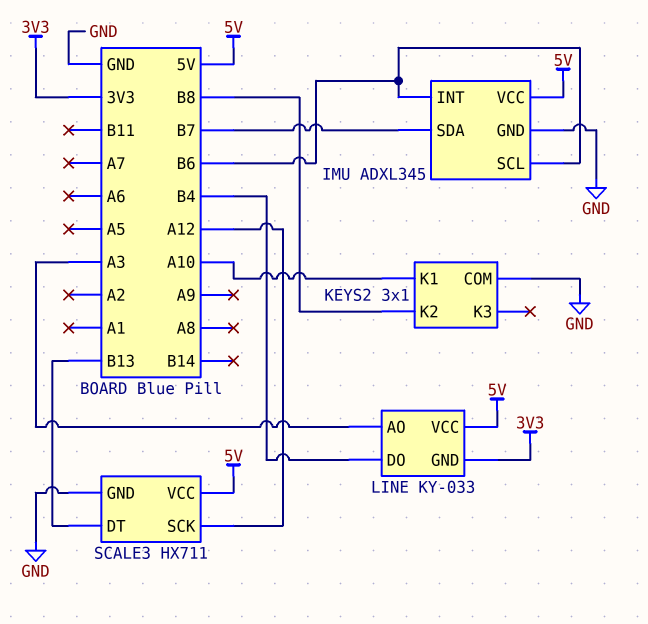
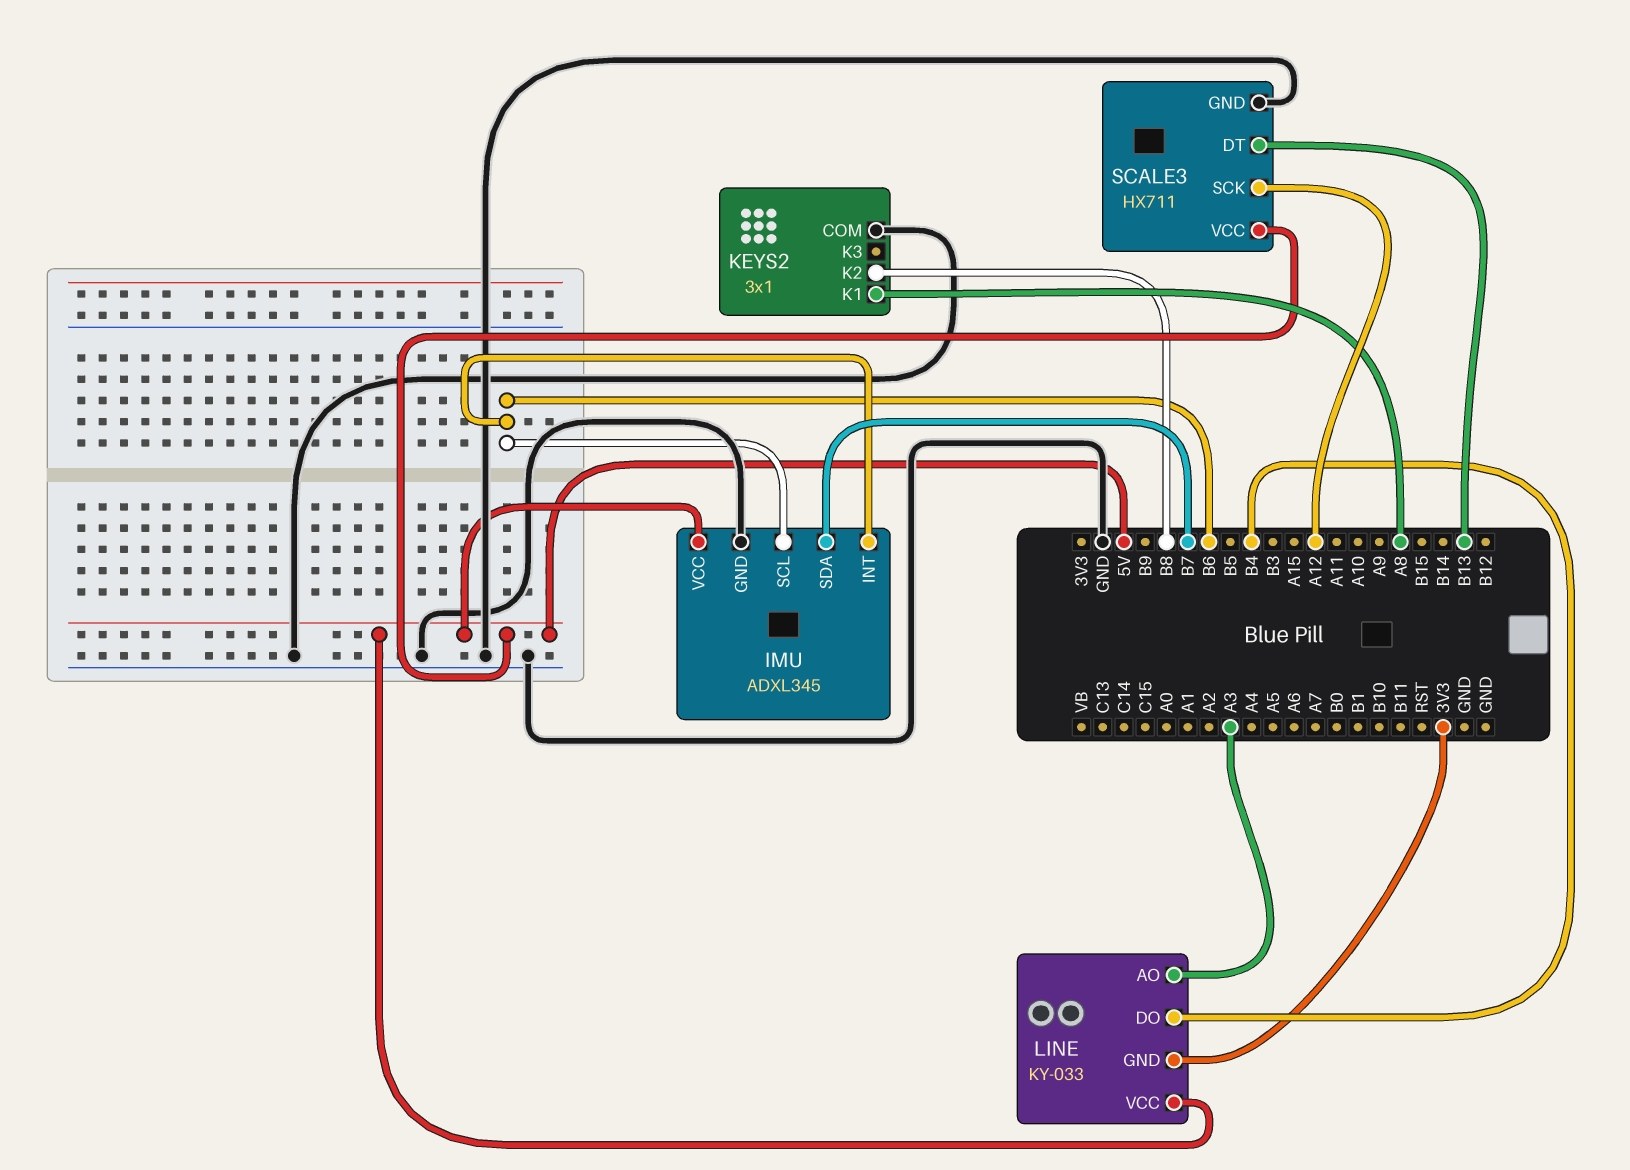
KEYS2 pin K1: A10 -> A8

